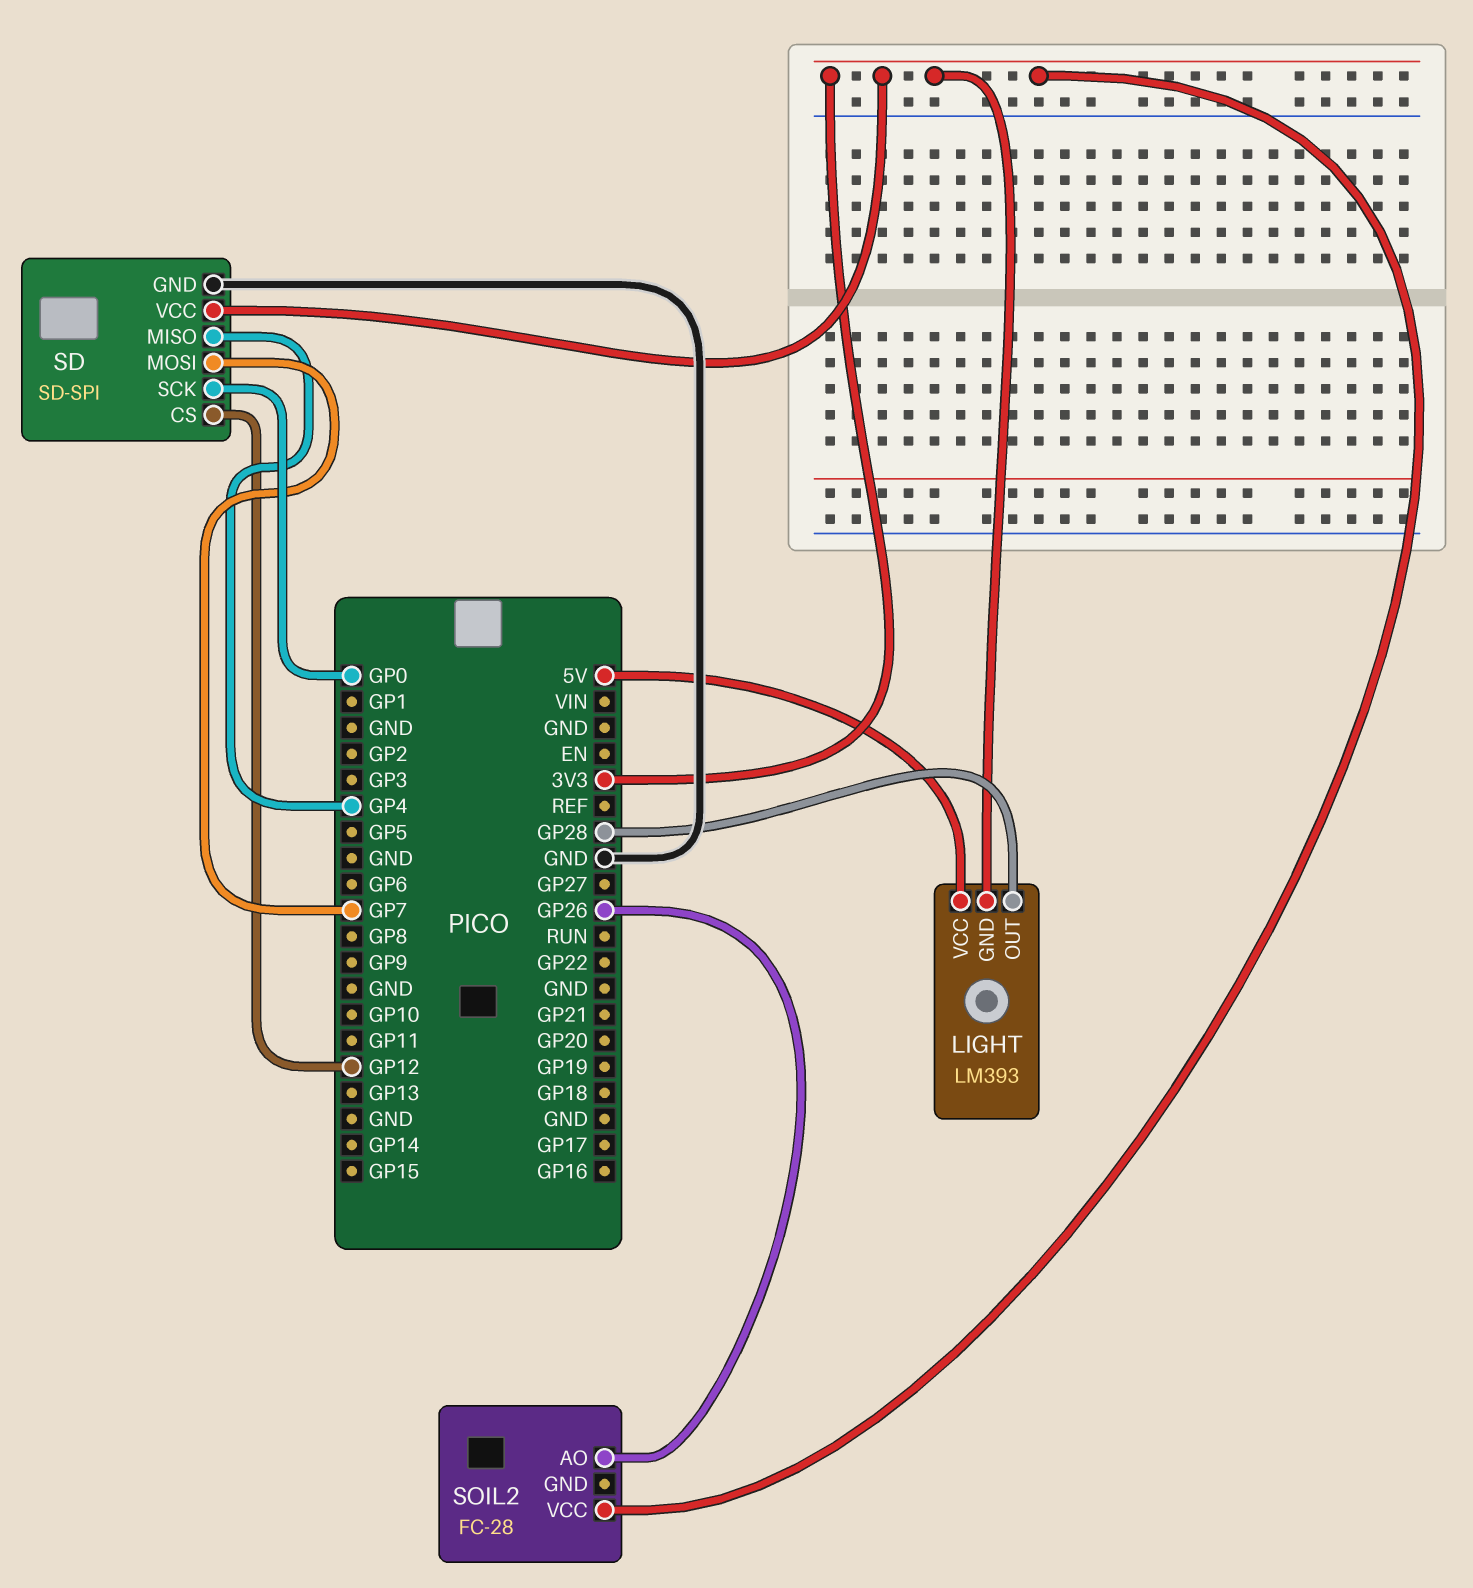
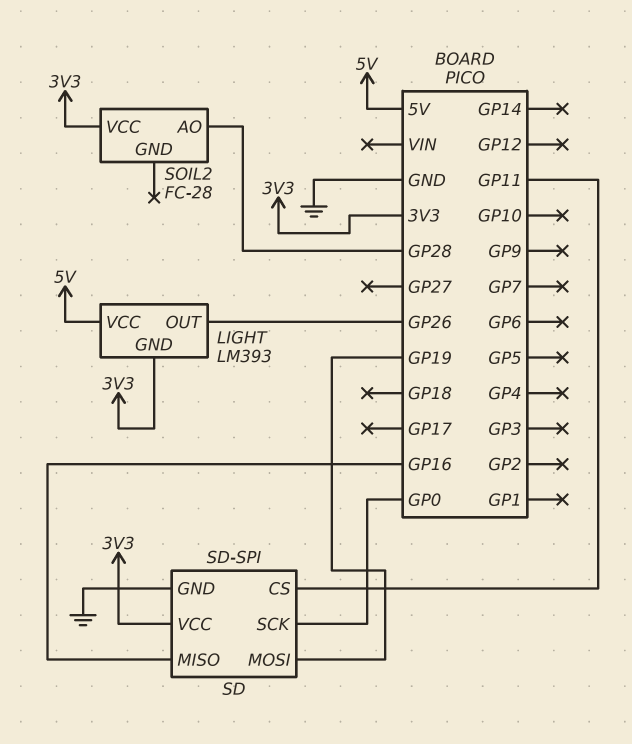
LIGHT pin OUT: GP28 -> GP26
SD pin CS: GP12 -> GP11
SD pin MISO: GP4 -> GP16
SD pin MOSI: GP7 -> GP19
SOIL2 pin AO: GP26 -> GP28

